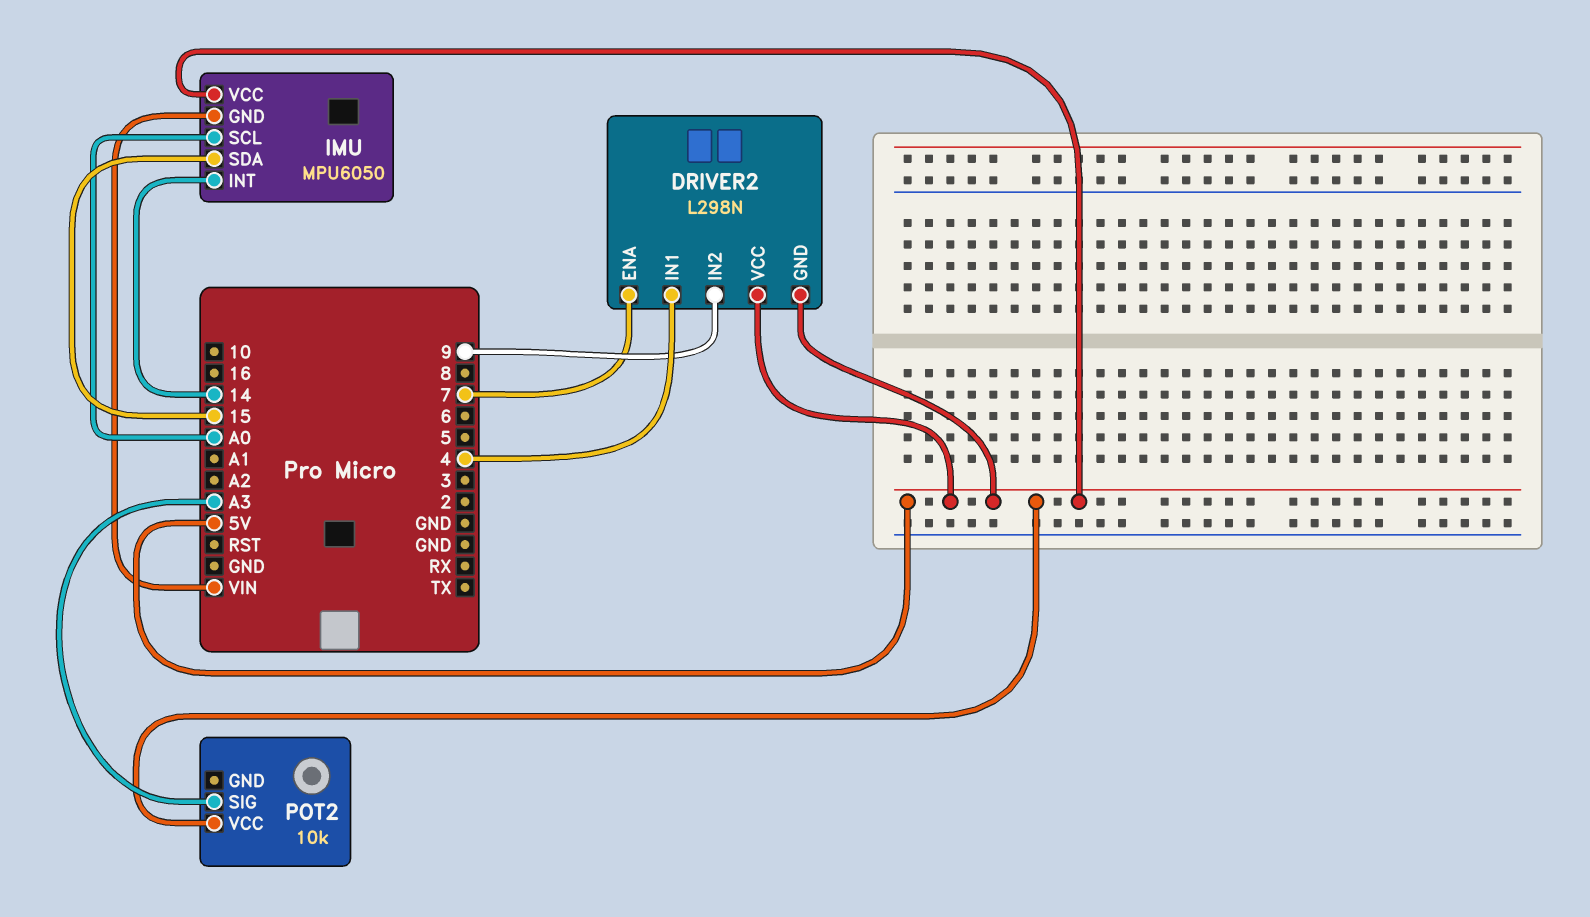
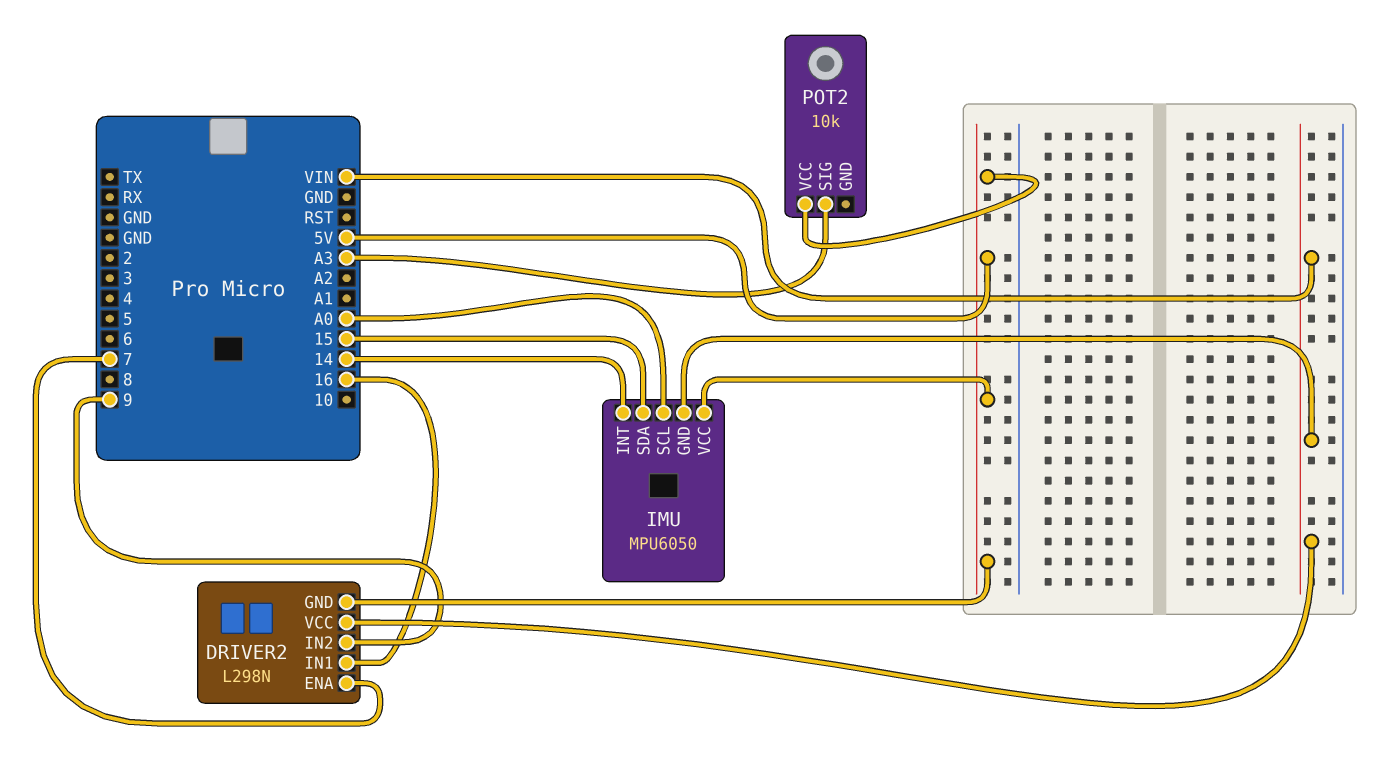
DRIVER2 pin IN1: 4 -> 16
DRIVER2 pin VCC: 5V -> VIN

